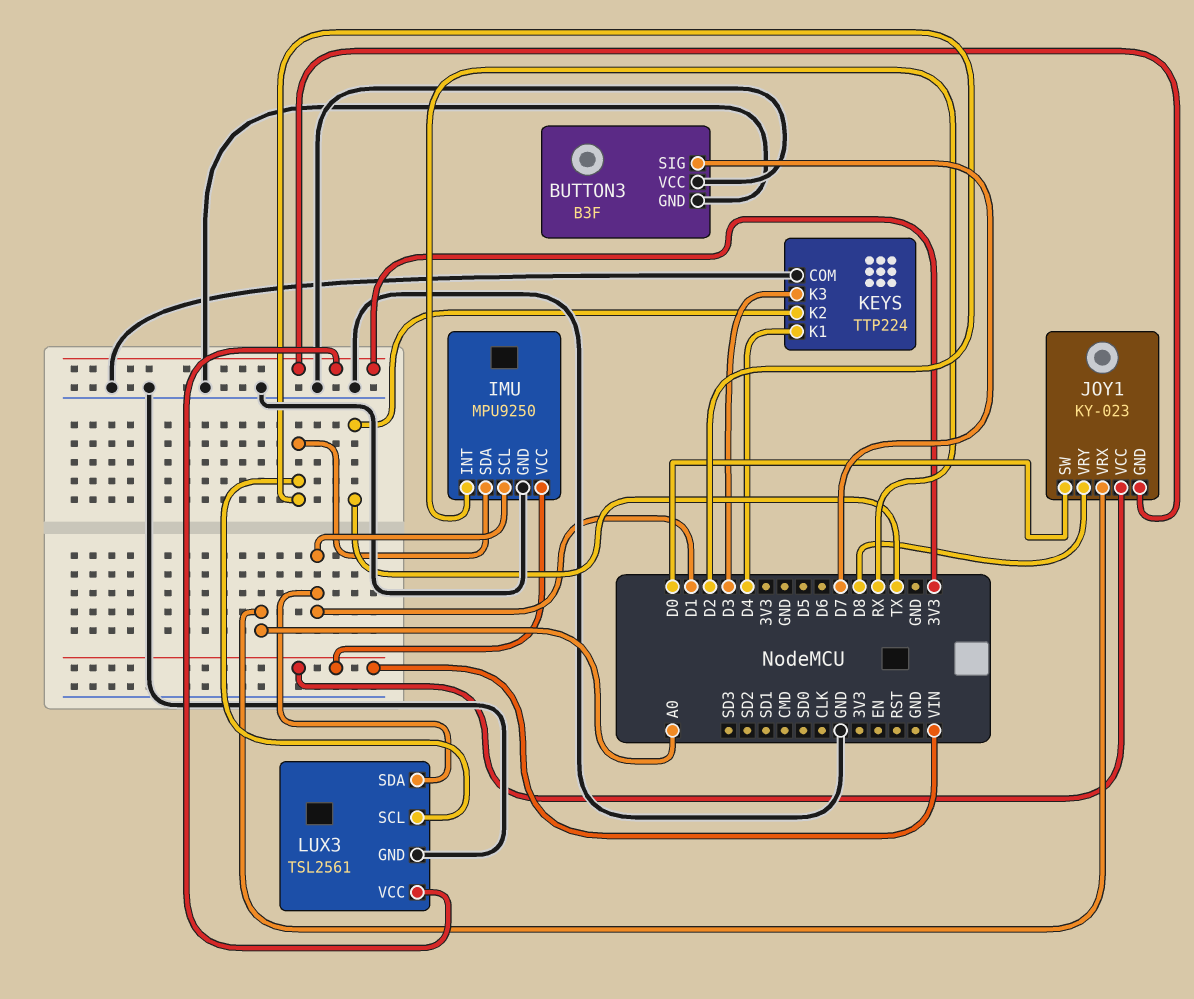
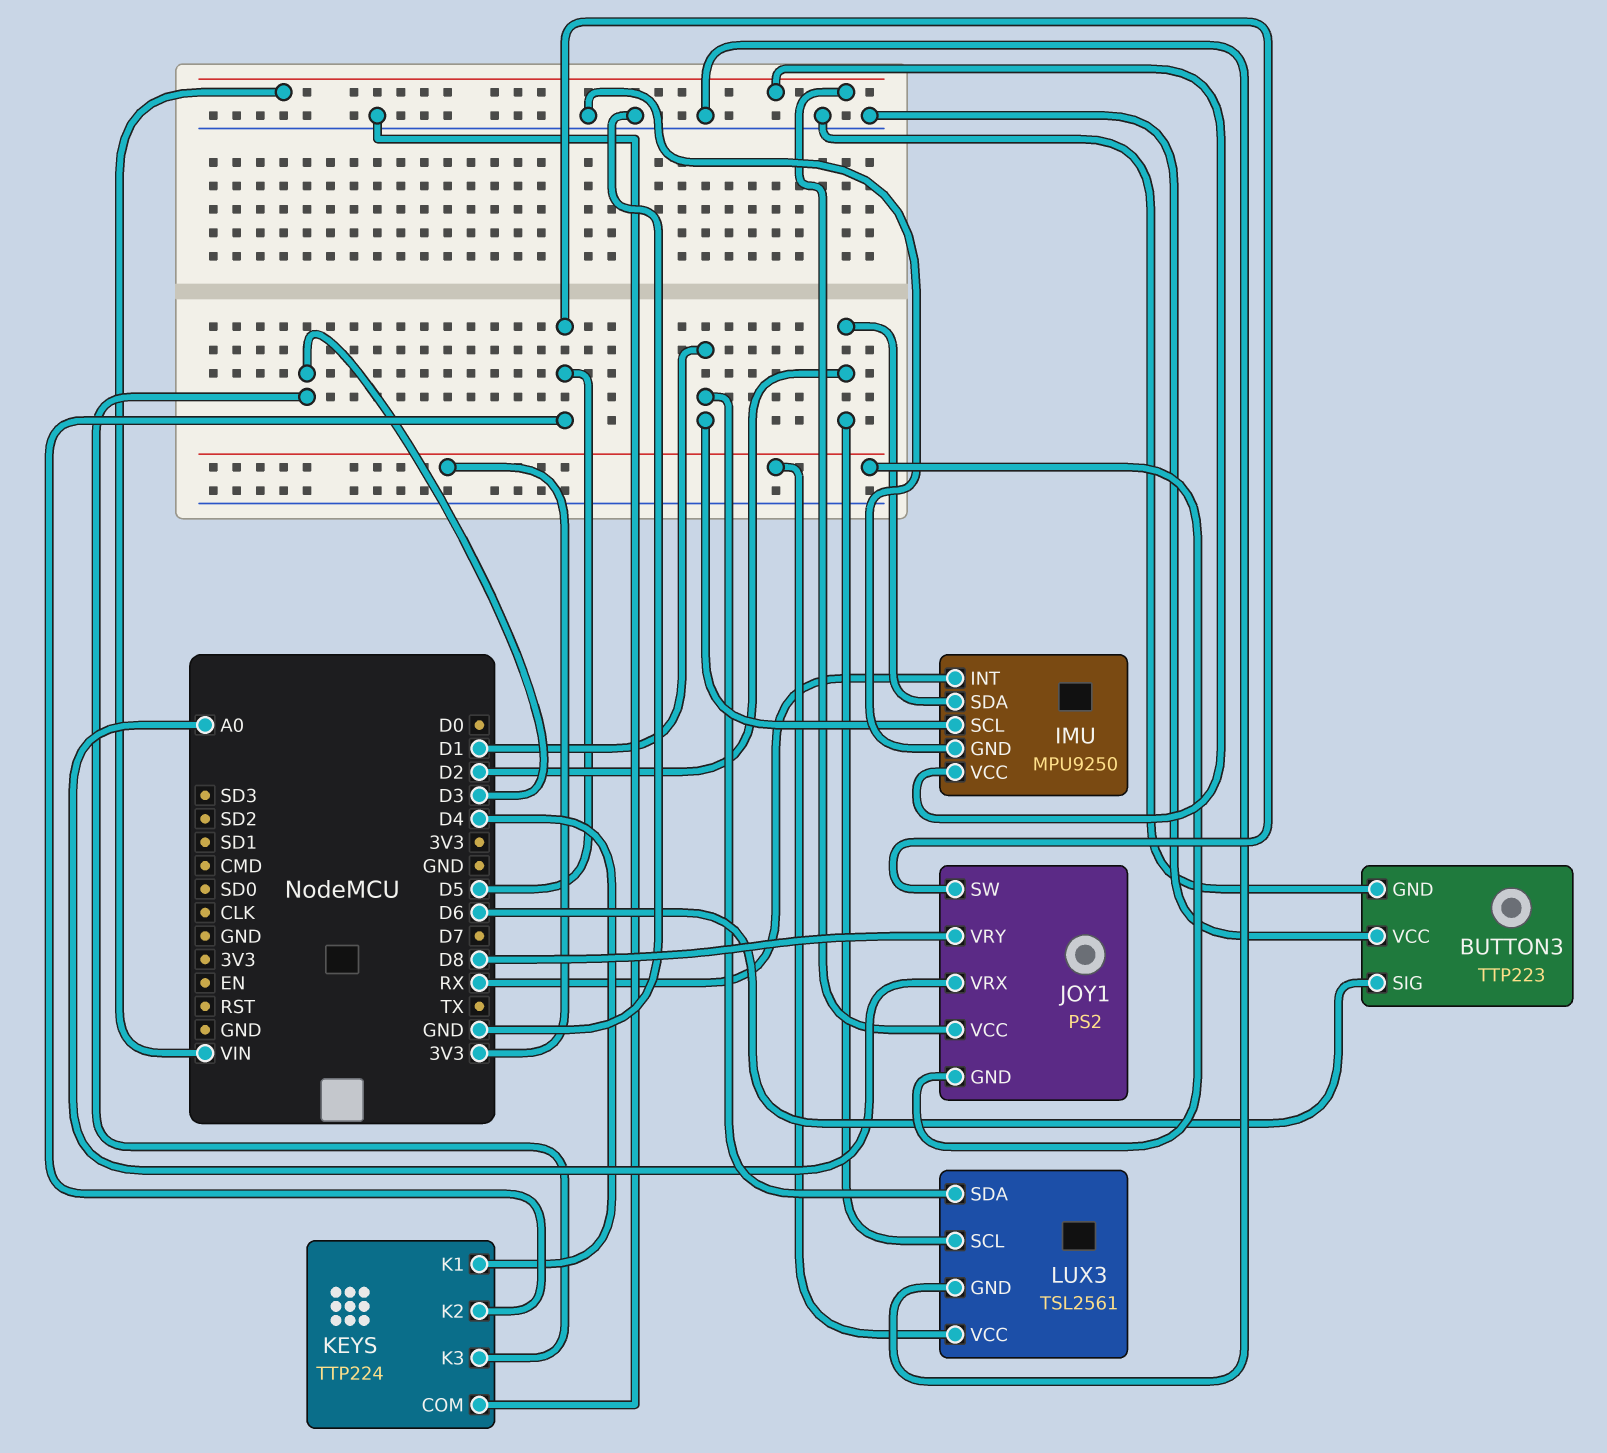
BUTTON3: B3F -> TTP223
BUTTON3 pin SIG: D7 -> D6
JOY1: KY-023 -> PS2
JOY1 pin SW: D0 -> D5
KEYS pin K2: TX -> D5

